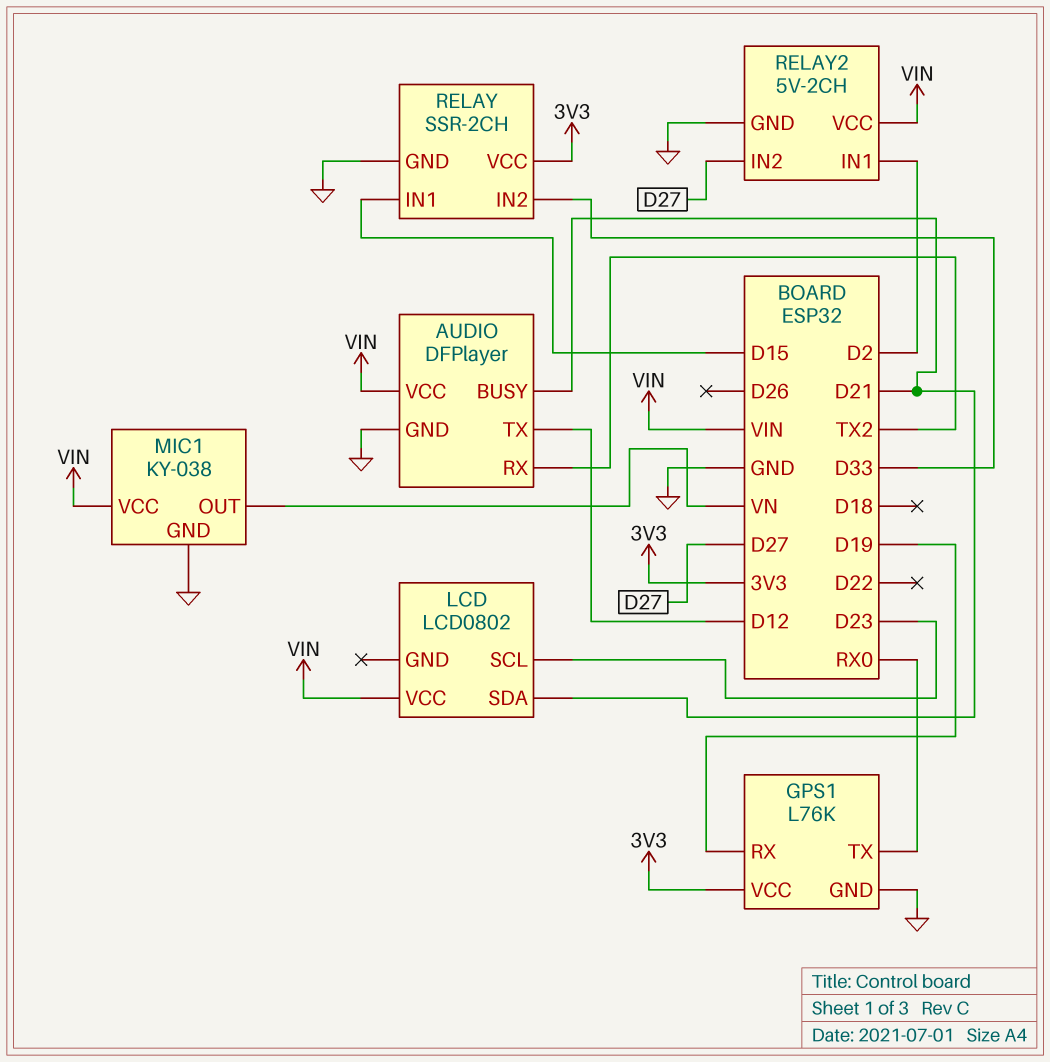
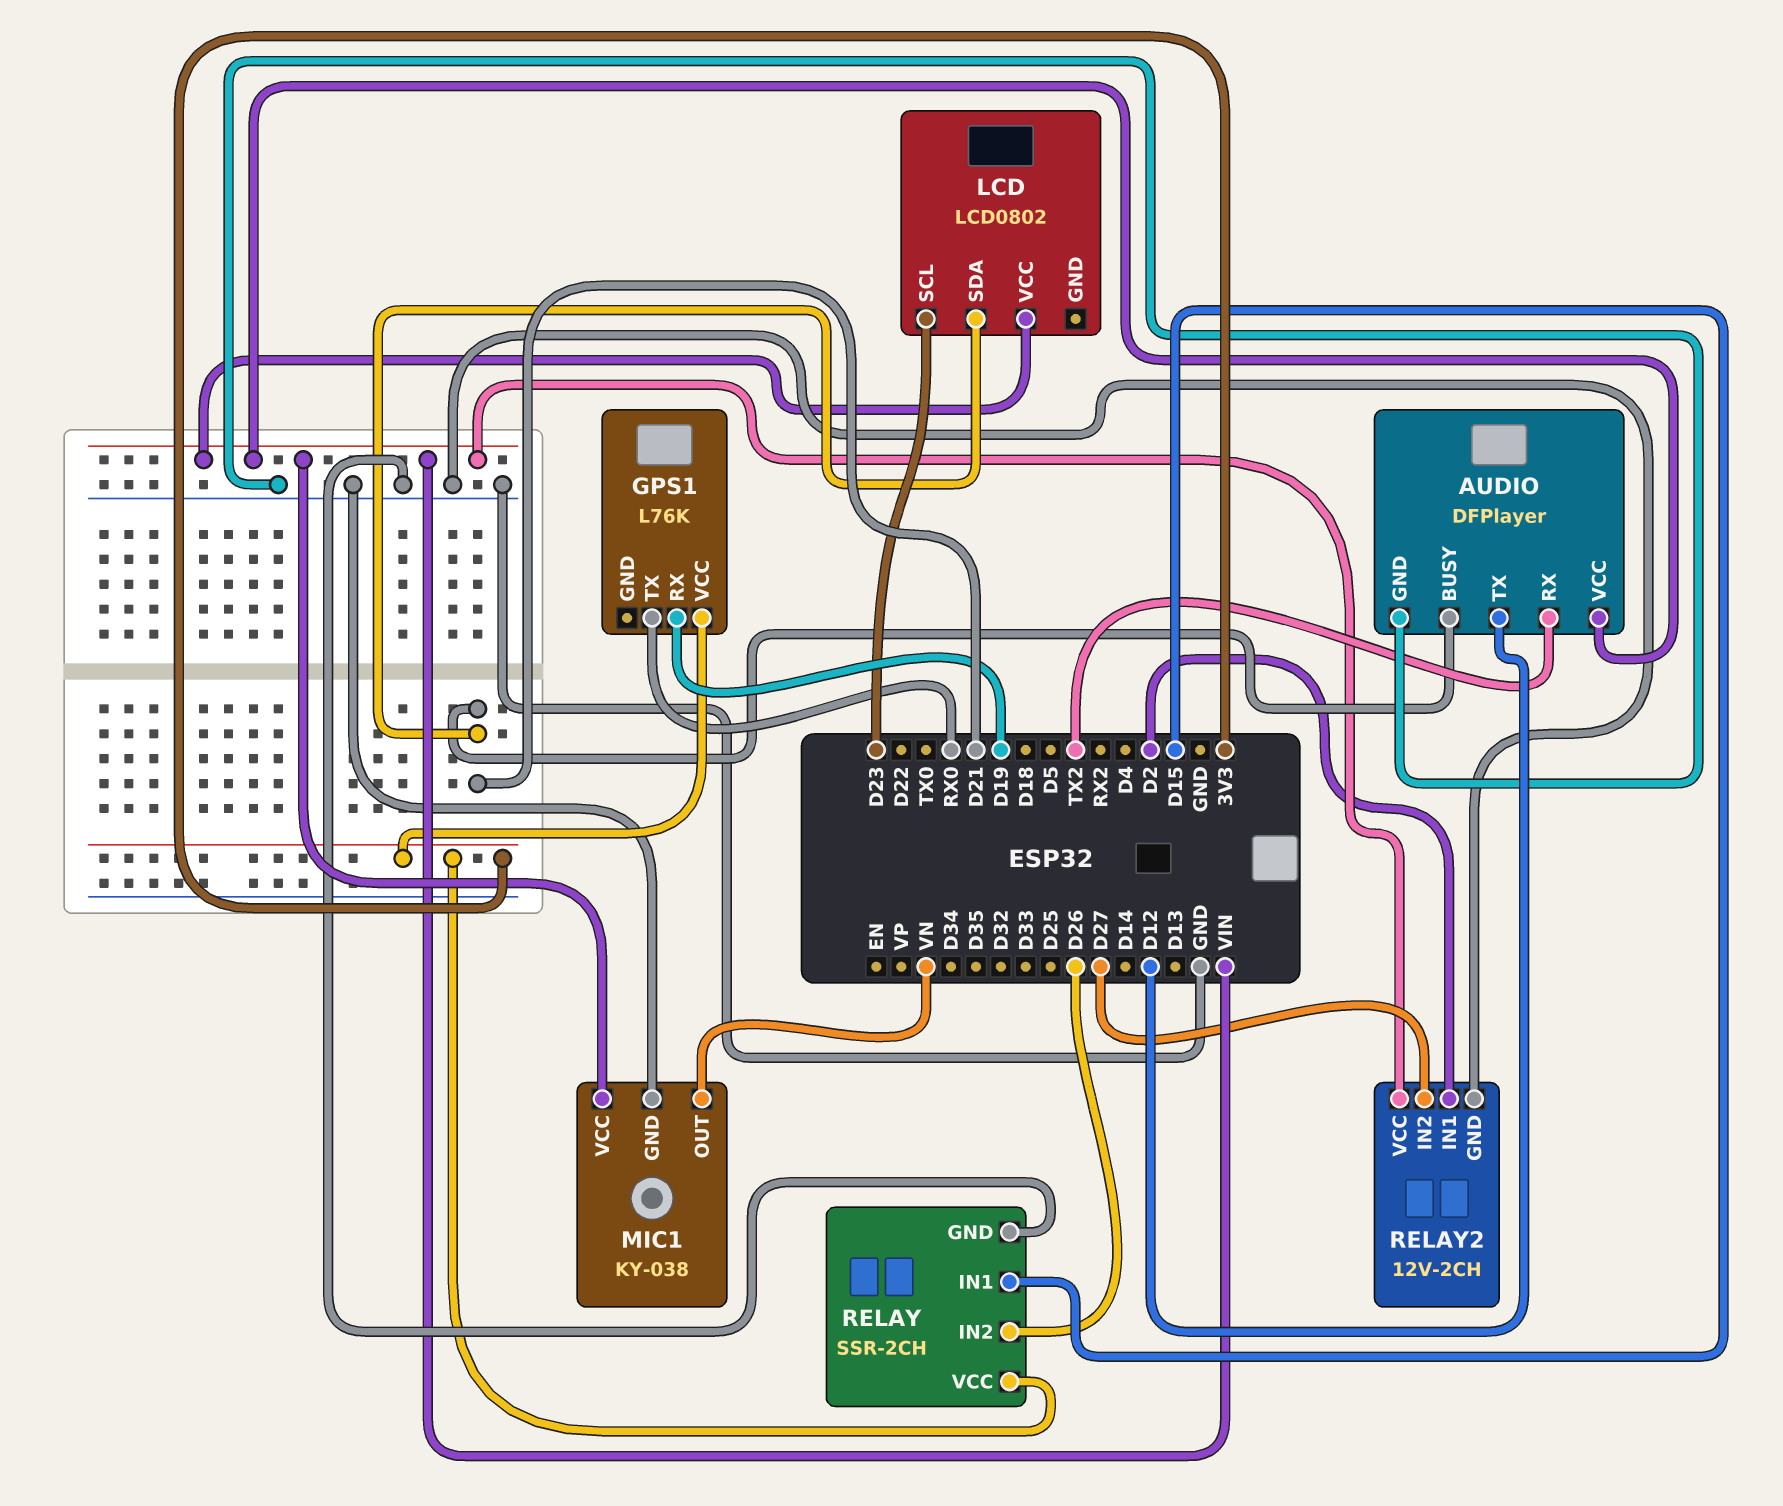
GPS1 pin GND: GND -> none
RELAY pin IN2: D33 -> D26
RELAY2: 5V-2CH -> 12V-2CH

